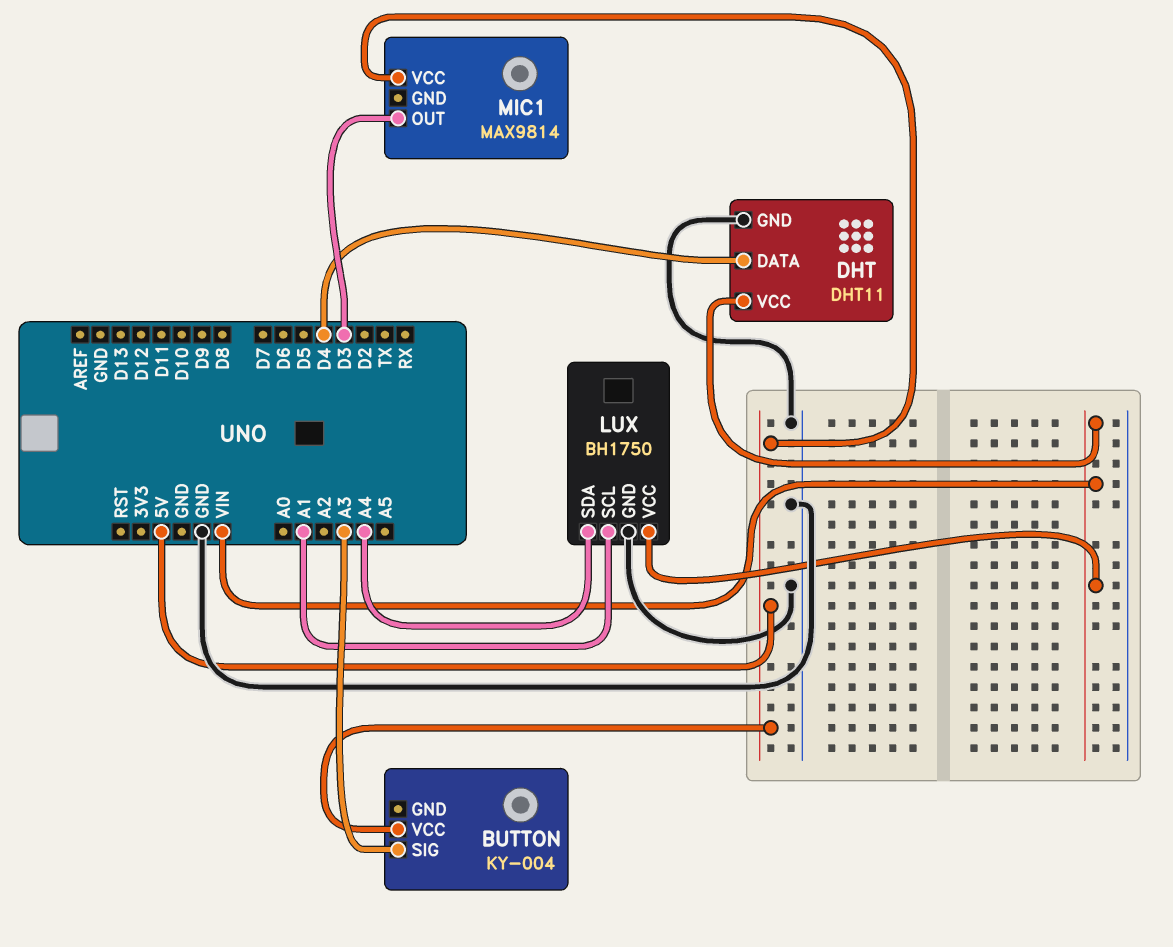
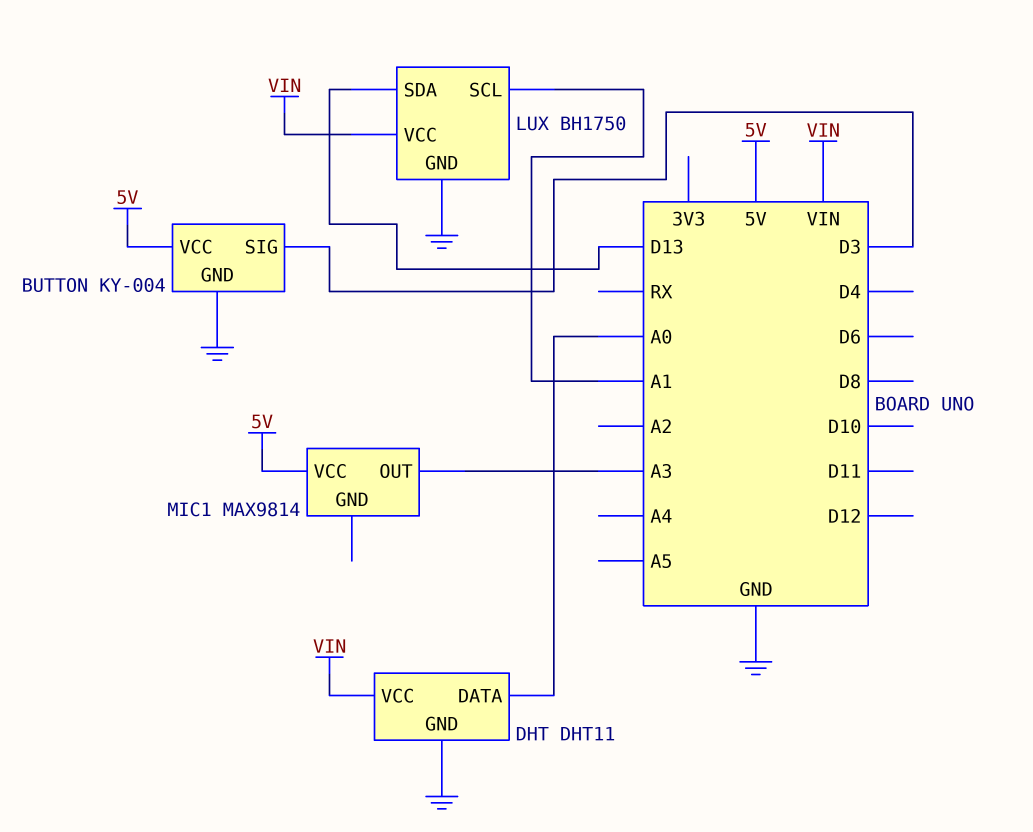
BUTTON pin GND: none -> GND
BUTTON pin SIG: A3 -> D3
DHT pin DATA: D4 -> A0
LUX pin SDA: A4 -> D13
MIC1 pin OUT: D3 -> A3

